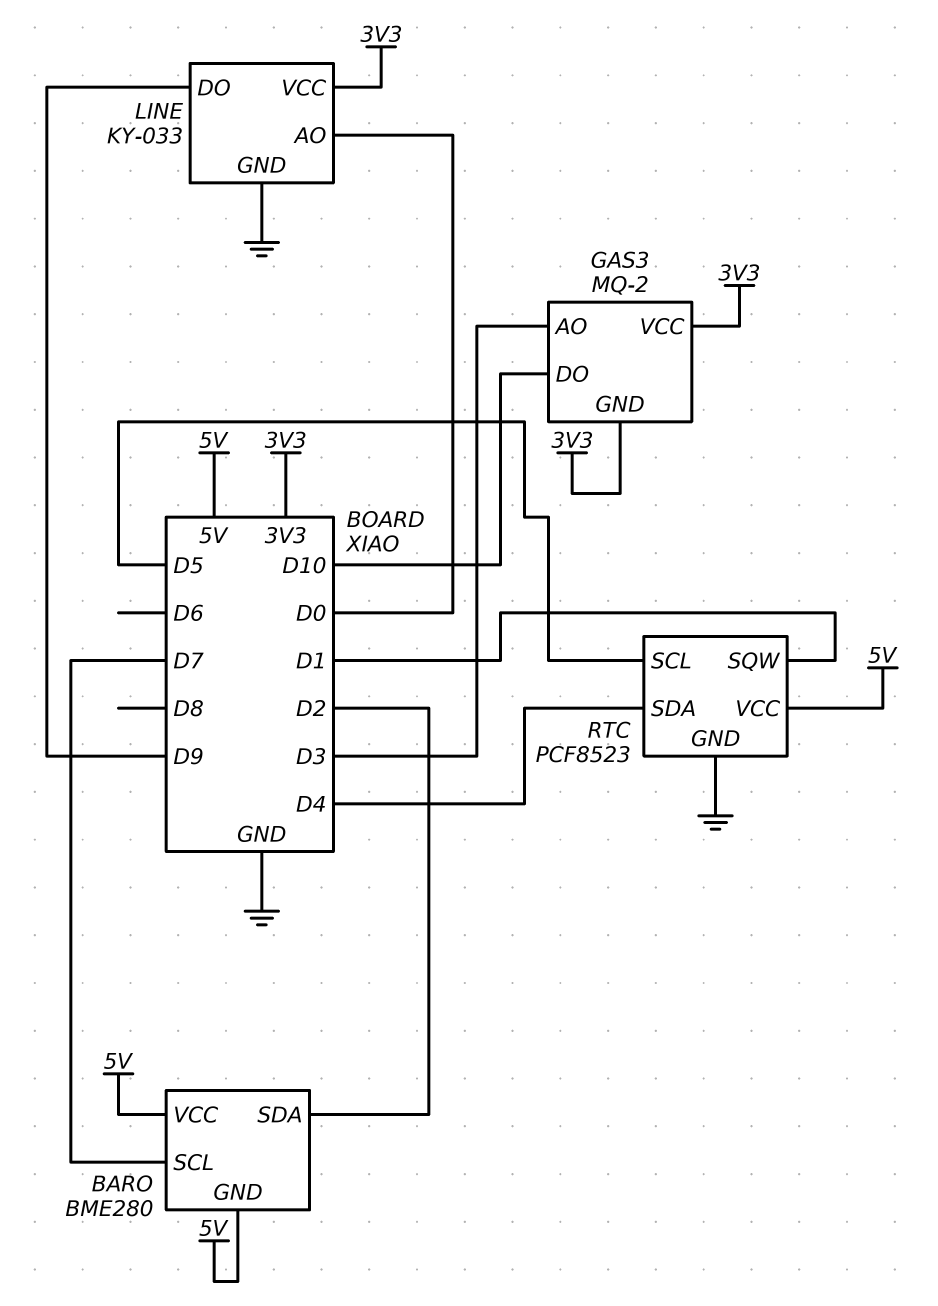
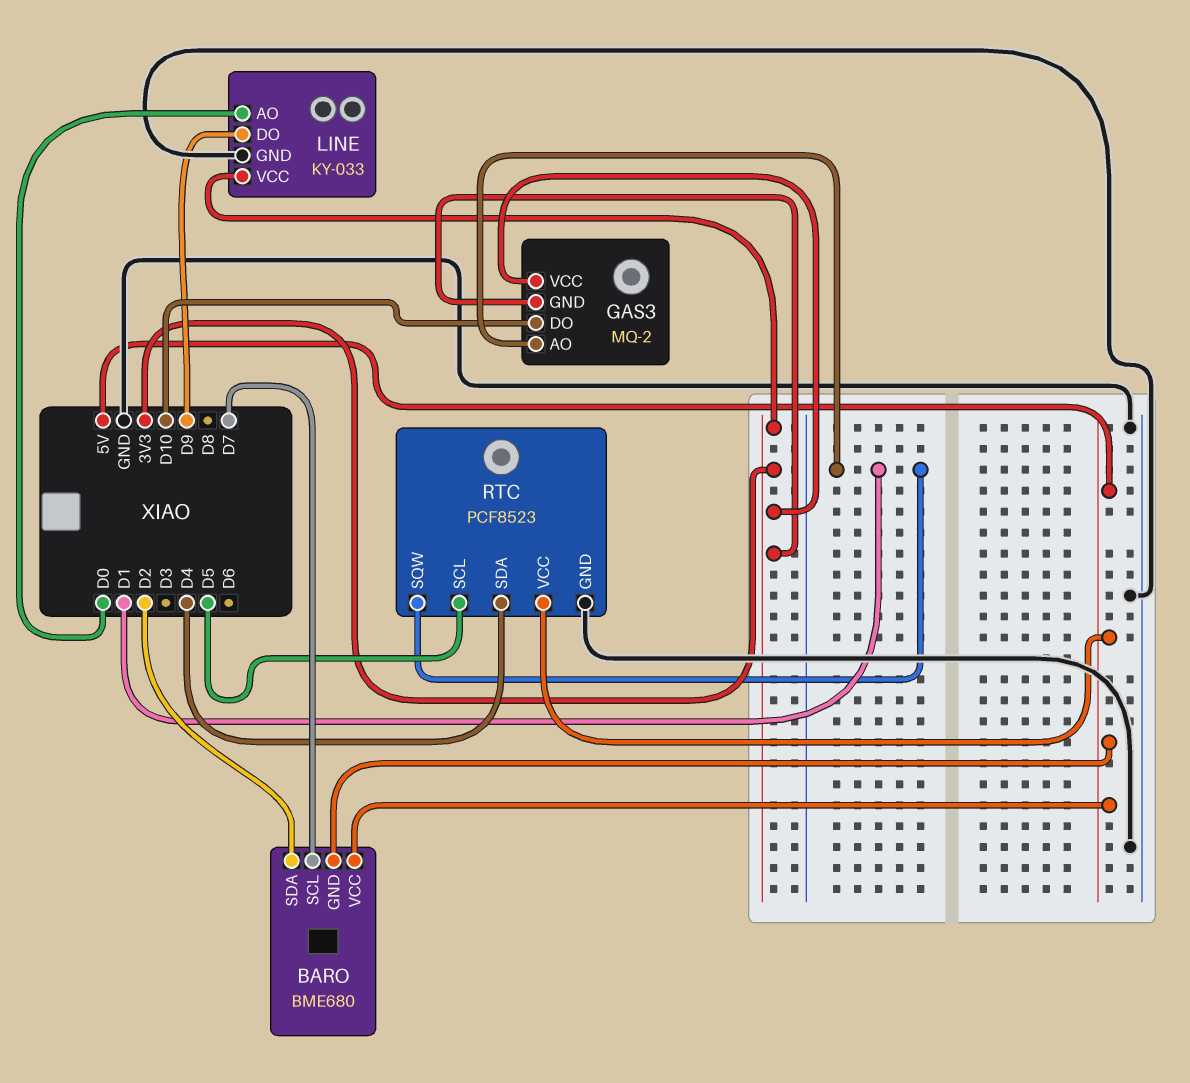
BARO: BME280 -> BME680
GAS3 pin AO: D3 -> D1

